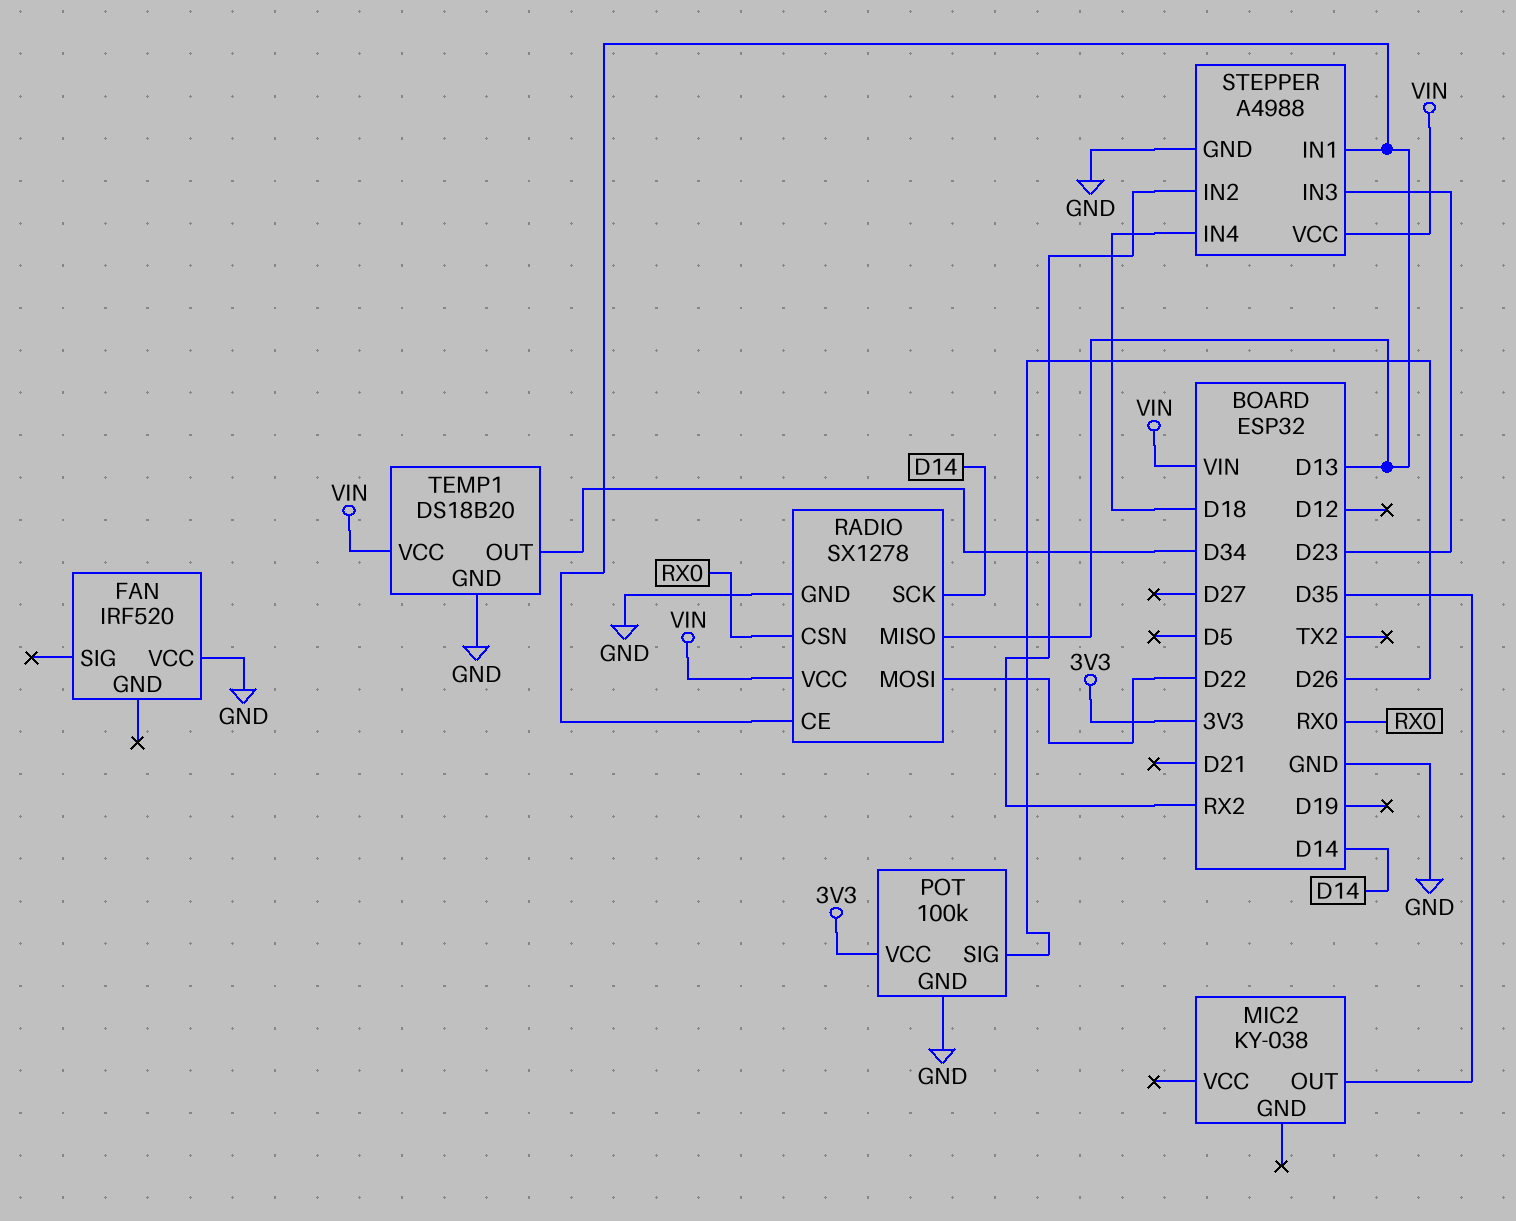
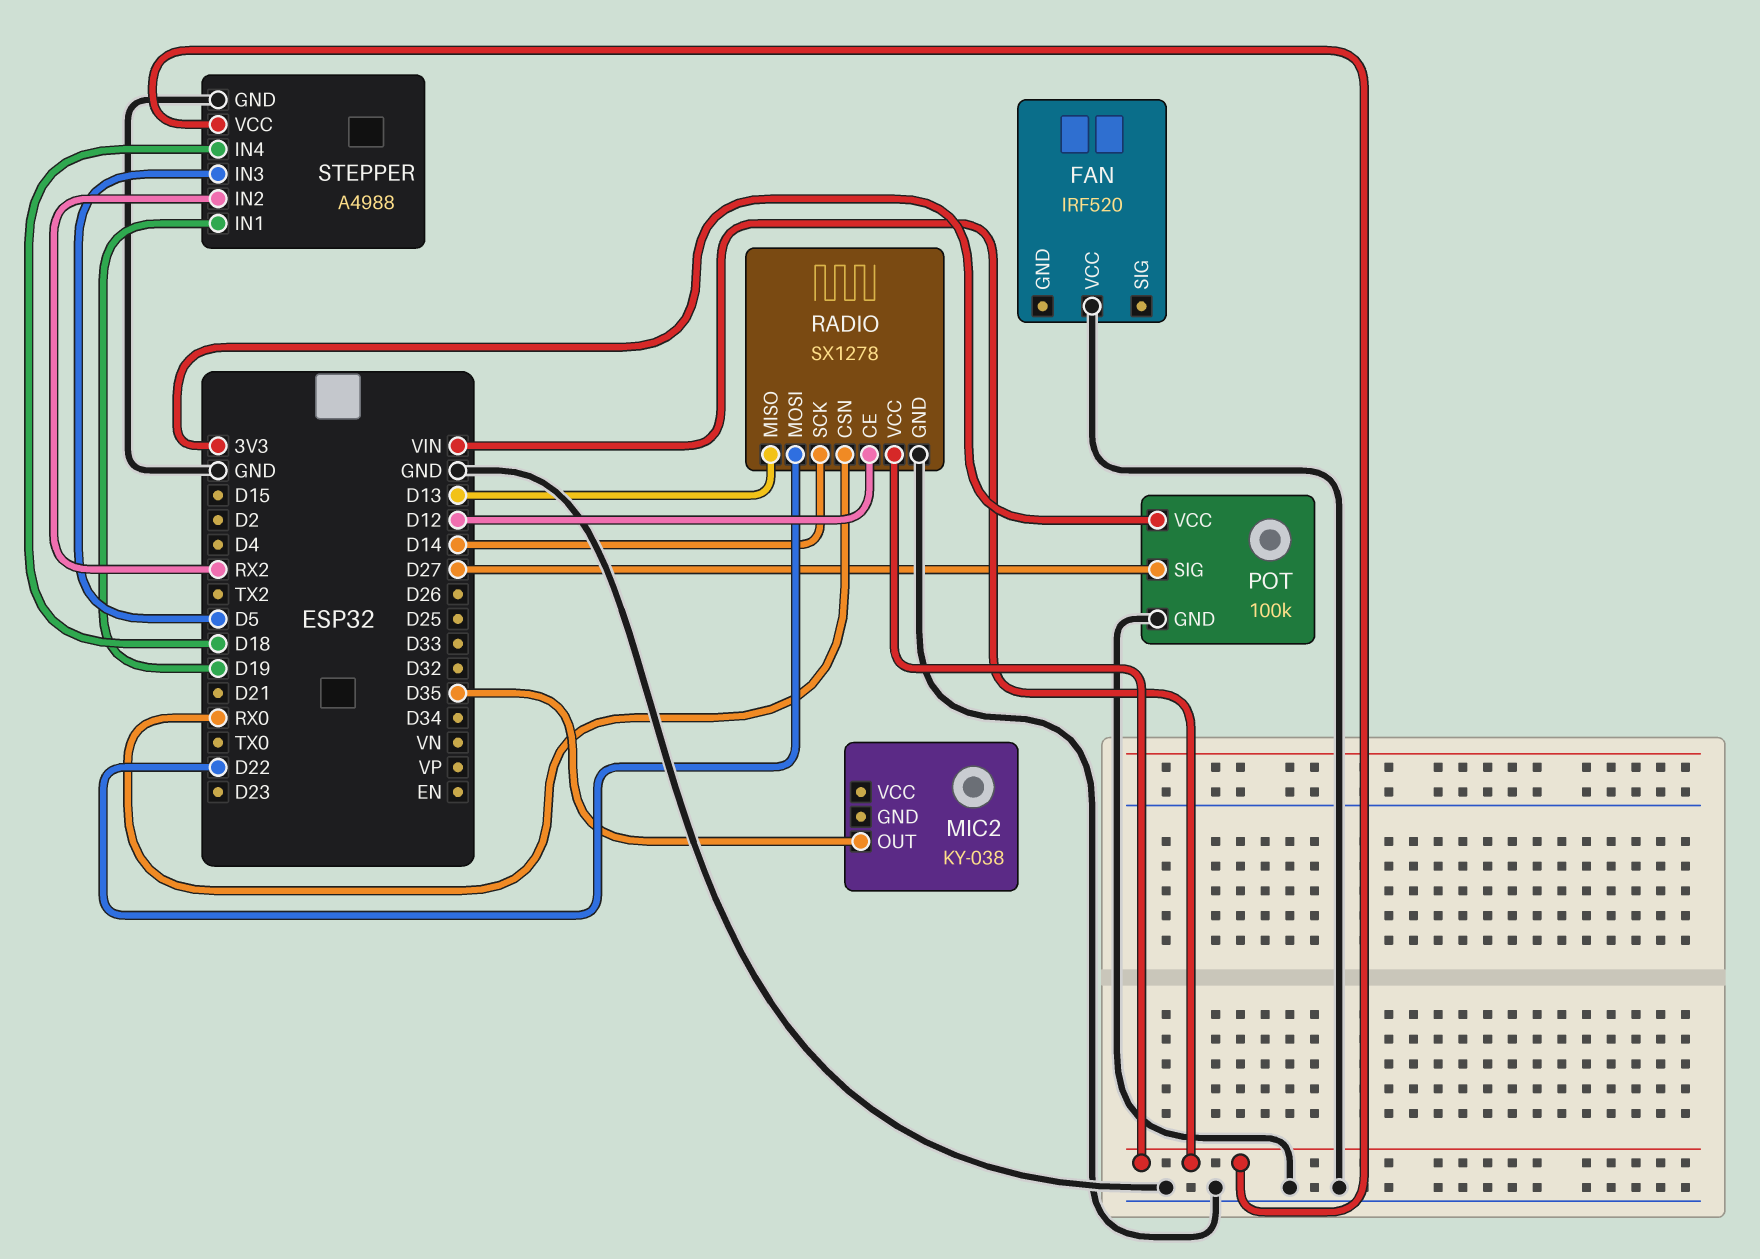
POT pin SIG: D26 -> D27
RADIO pin CE: D13 -> D12
STEPPER pin IN1: D13 -> D19
STEPPER pin IN3: D23 -> D5
TEMP1: DS18B20 -> none
TEMP1 pin GND: GND -> none
TEMP1 pin OUT: D34 -> none
TEMP1 pin VCC: VIN -> none

